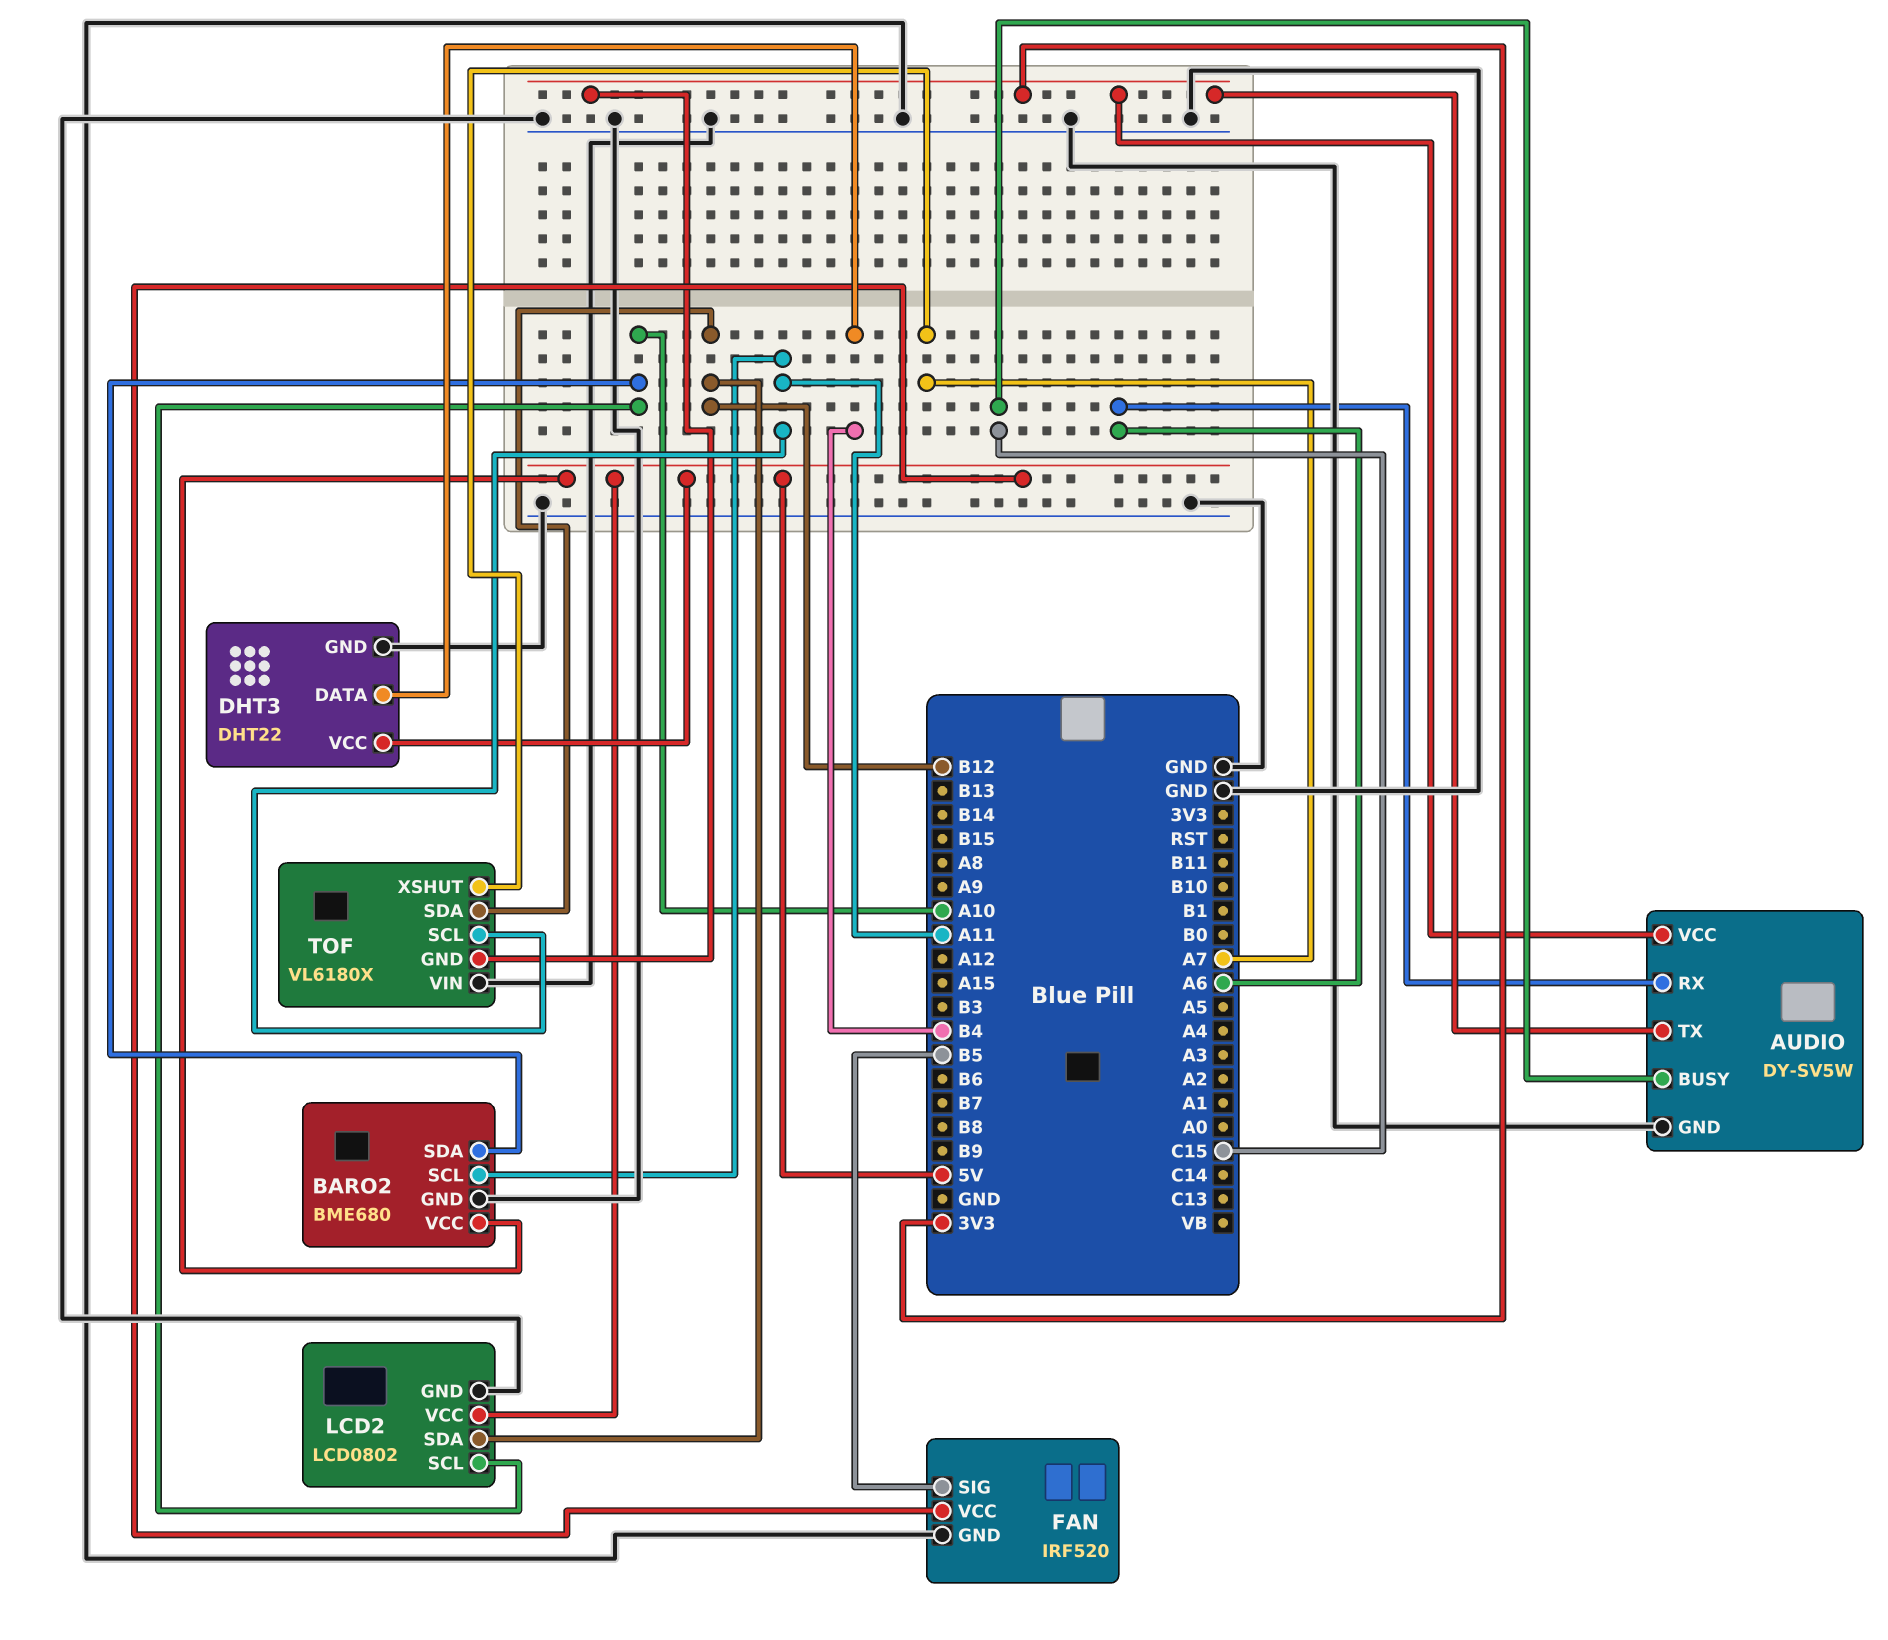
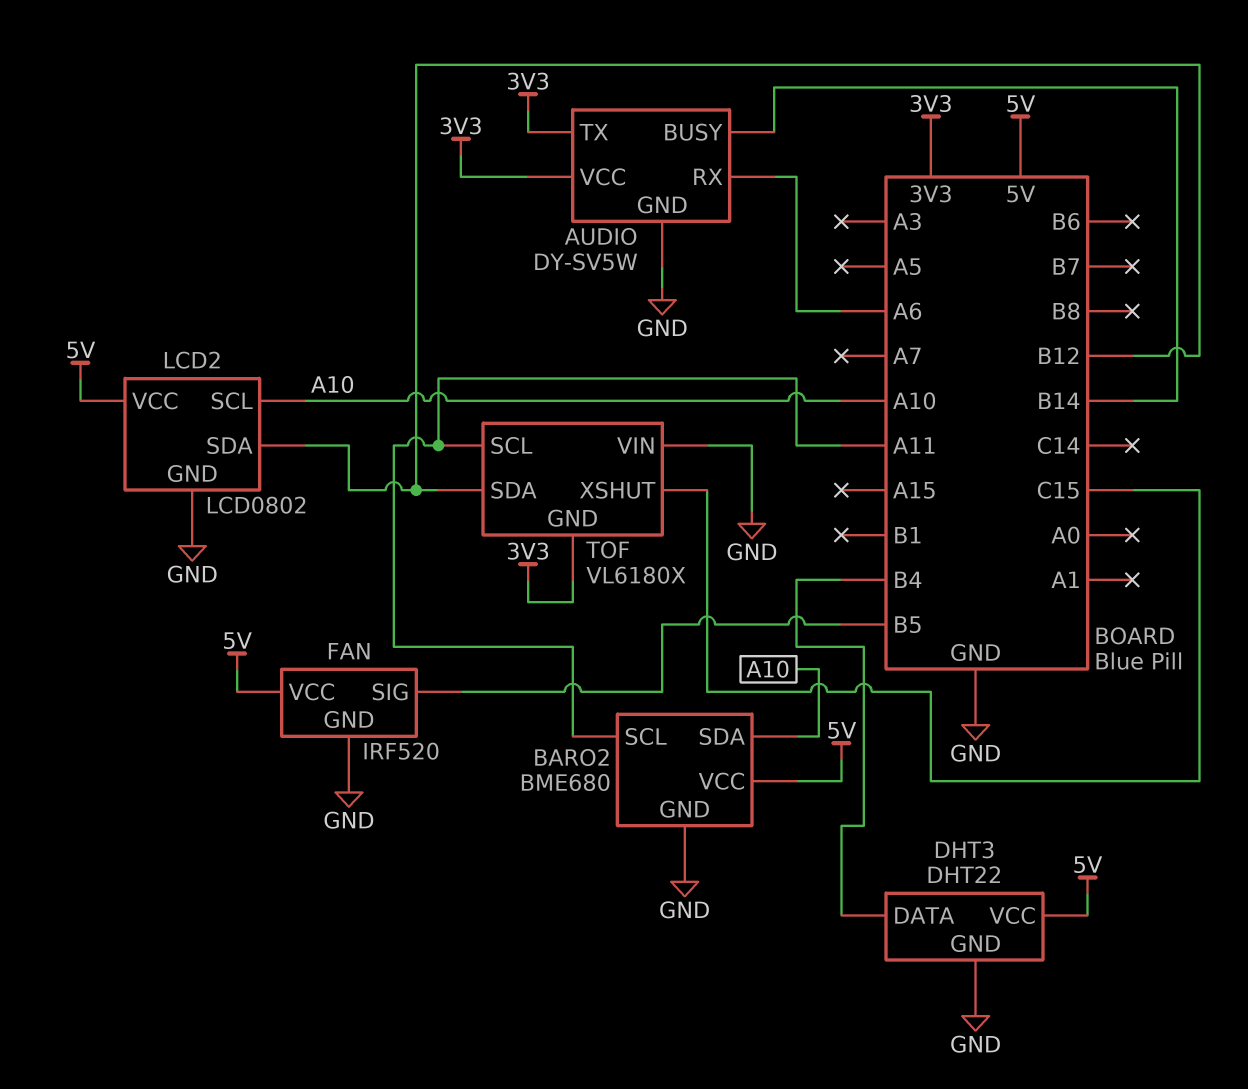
AUDIO pin BUSY: C15 -> B14
TOF pin XSHUT: A7 -> C15

